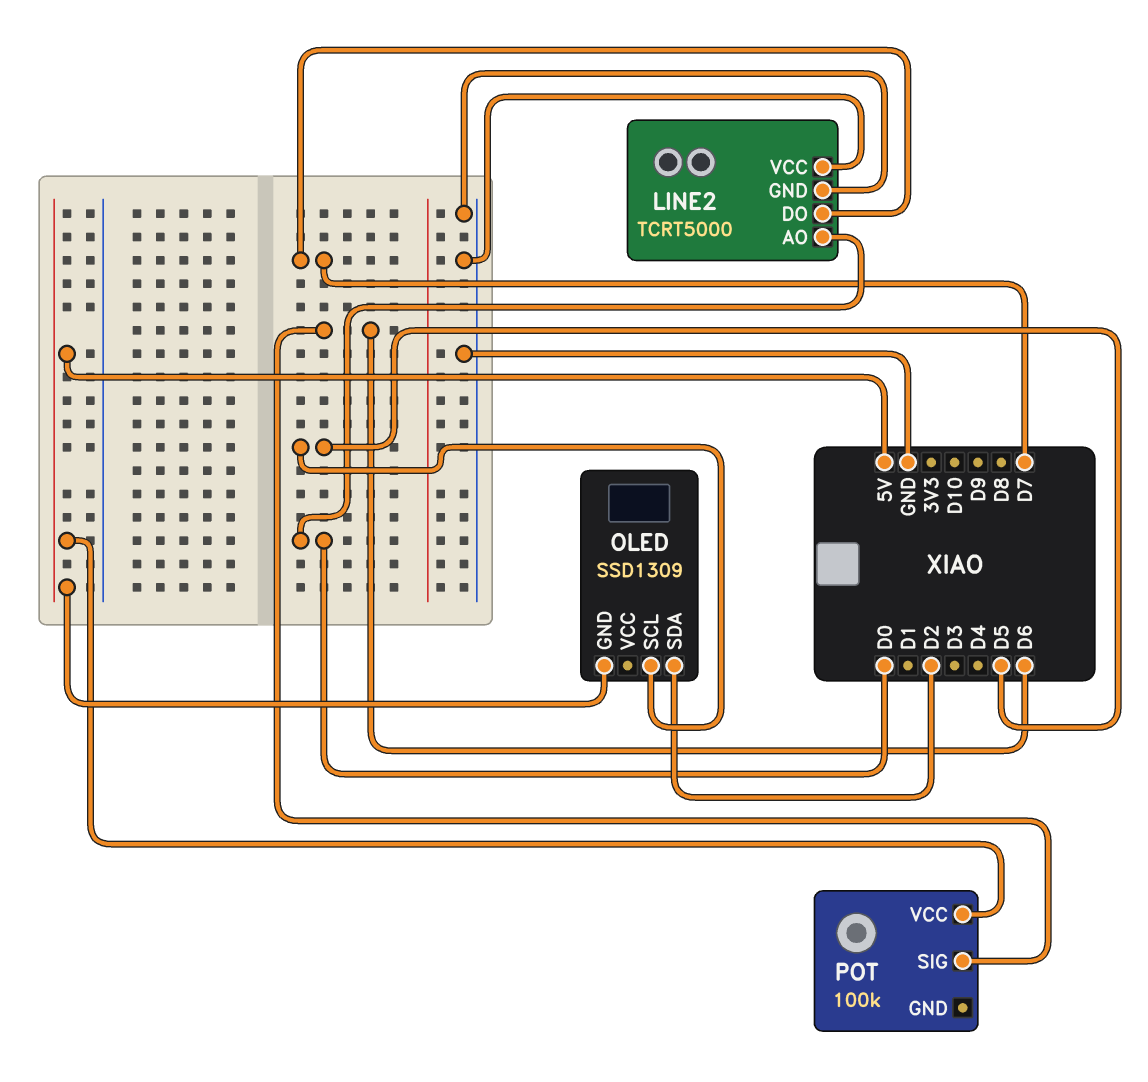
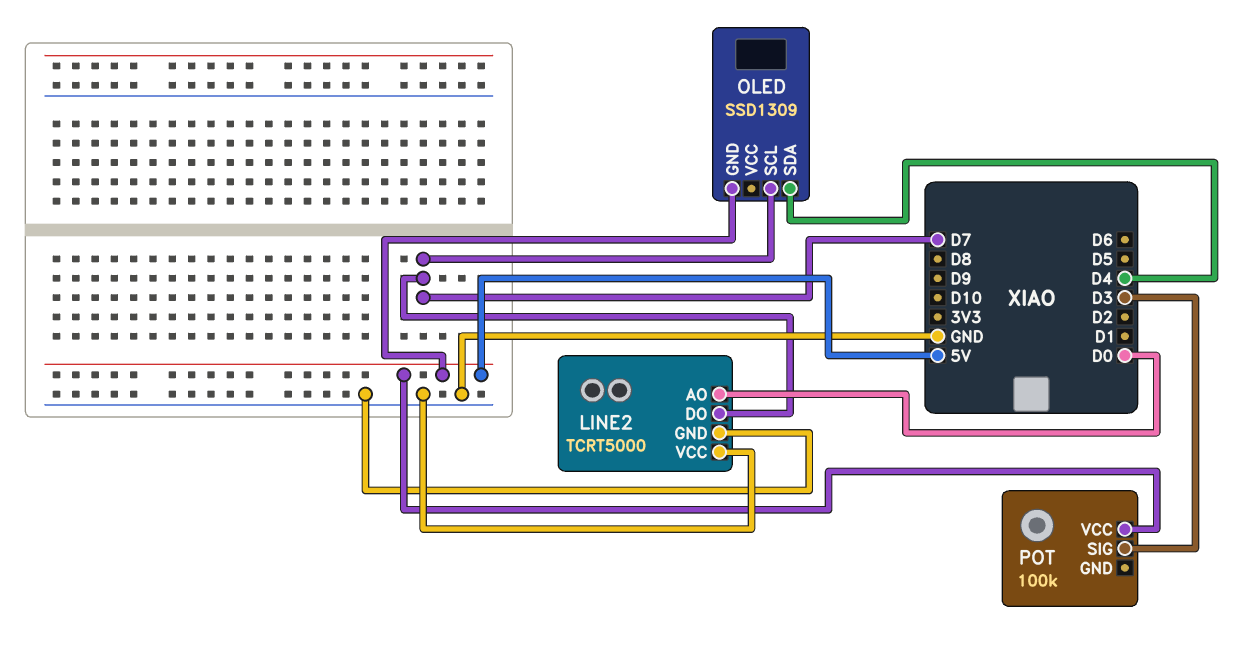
OLED pin SCL: D5 -> D7
OLED pin SDA: D2 -> D4
POT pin SIG: D6 -> D3

